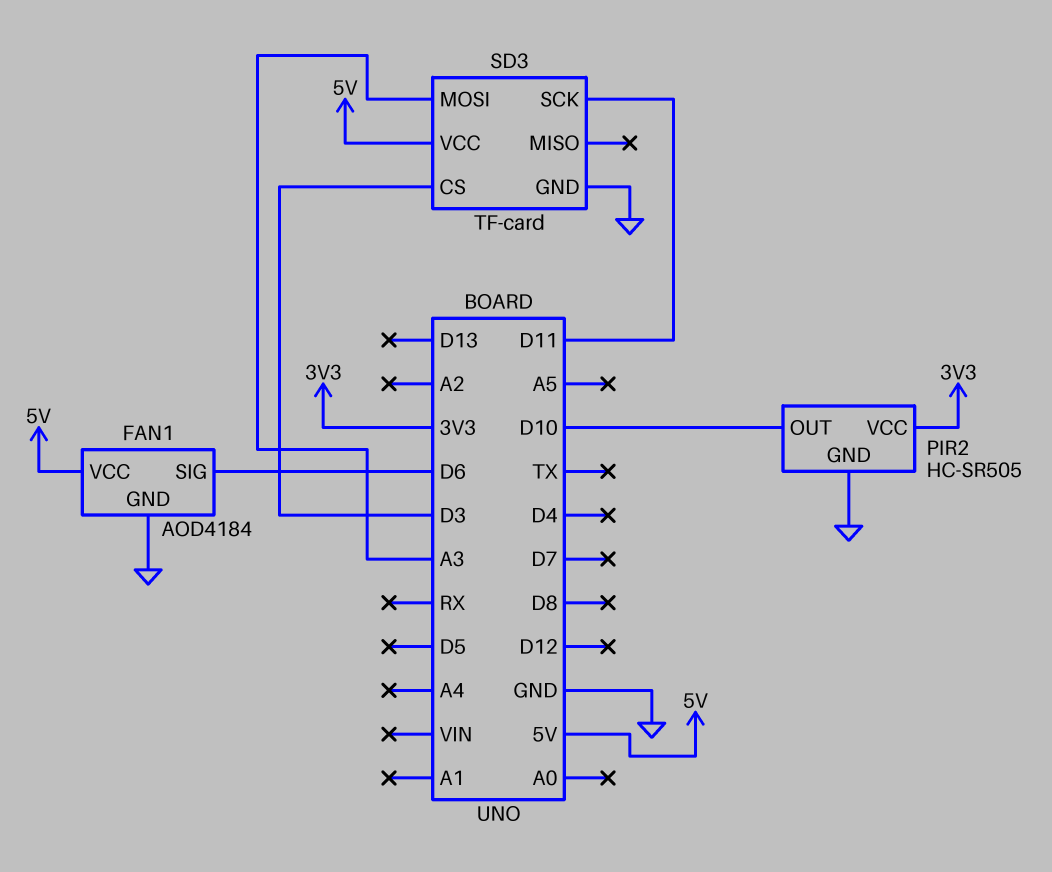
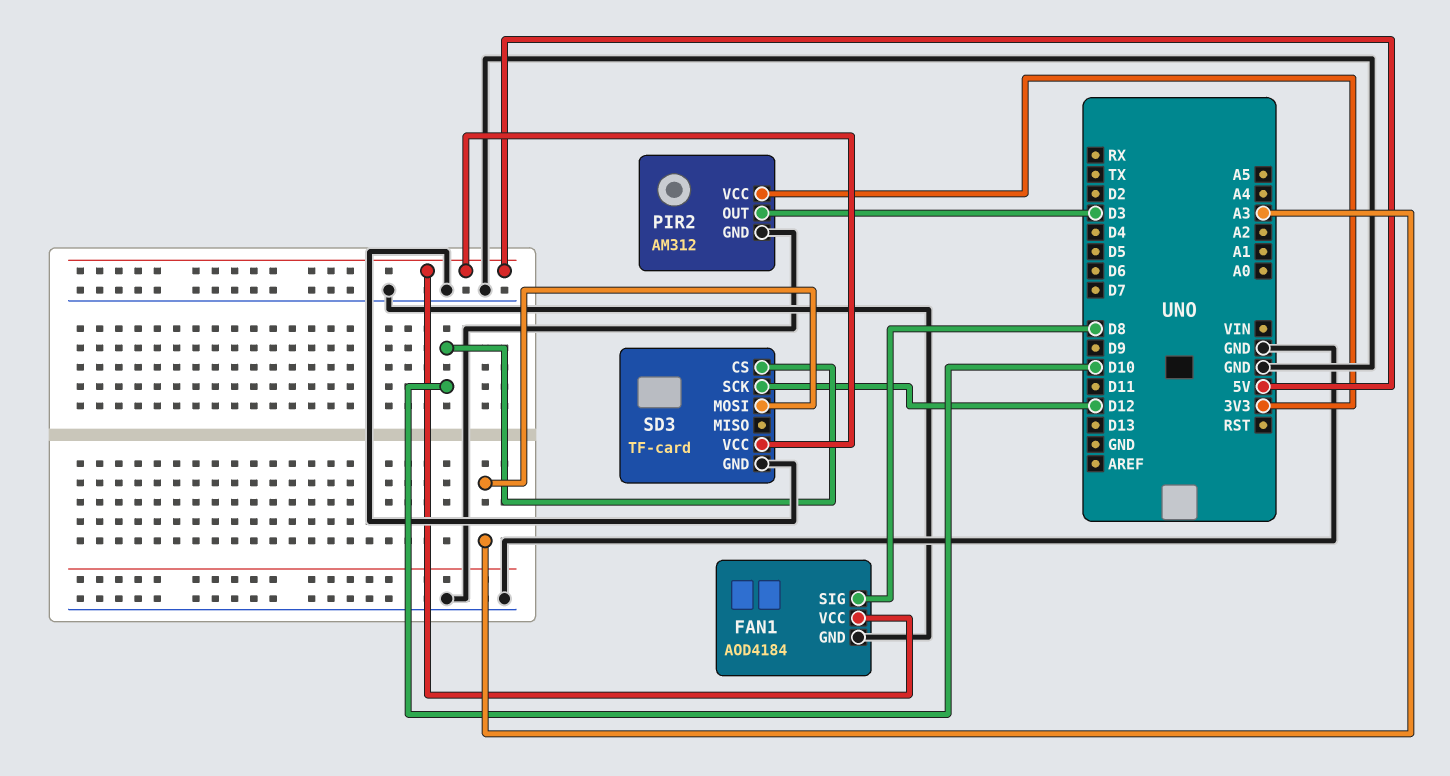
FAN1 pin SIG: D6 -> D8
PIR2: HC-SR505 -> AM312
PIR2 pin OUT: D10 -> D3
SD3 pin CS: D3 -> D10
SD3 pin SCK: D11 -> D12

